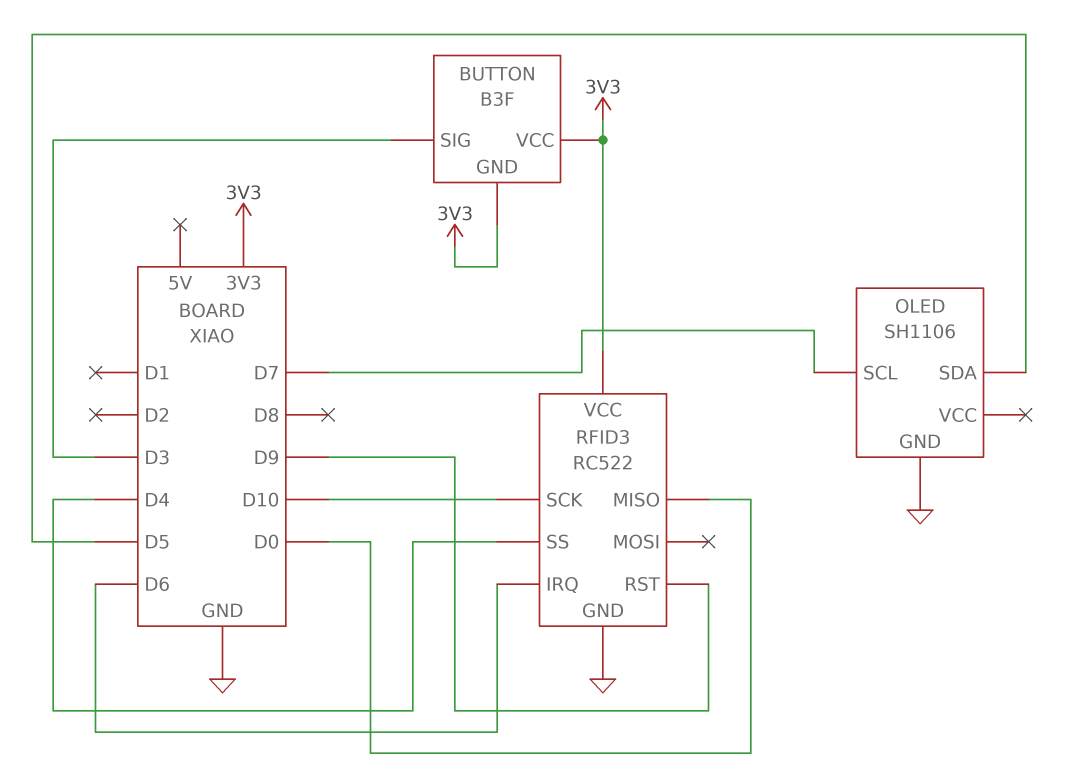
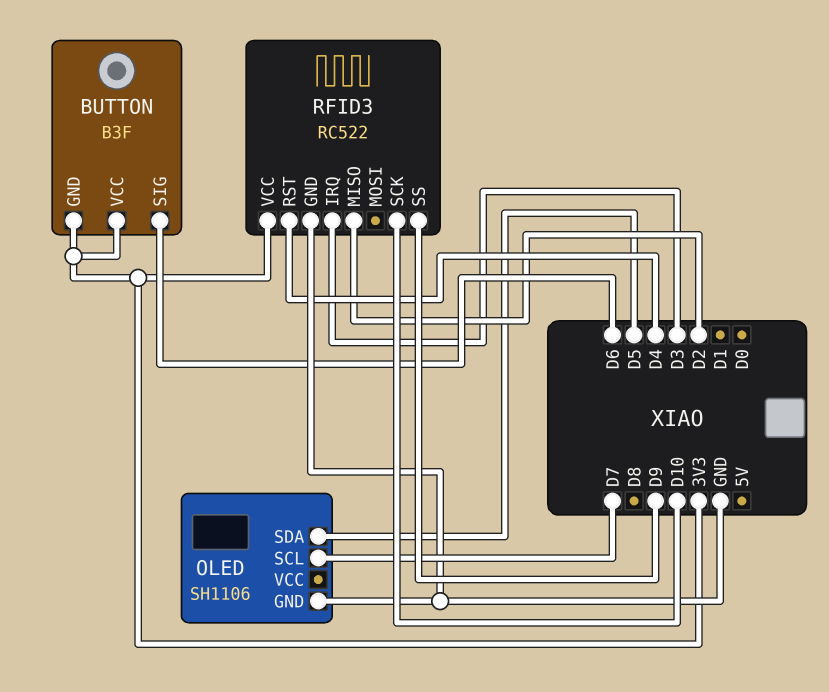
BUTTON pin SIG: D3 -> D6
RFID3 pin IRQ: D6 -> D3
RFID3 pin MISO: D0 -> D2
RFID3 pin RST: D9 -> D4
RFID3 pin SS: D4 -> D9

